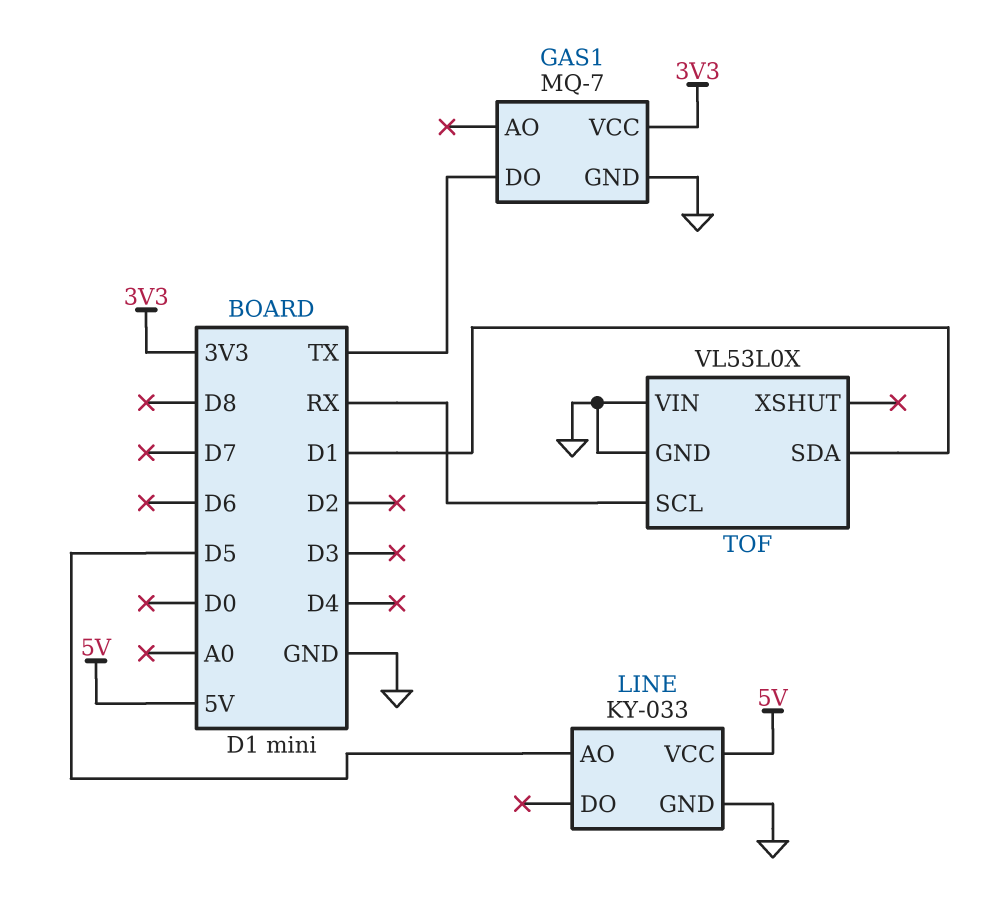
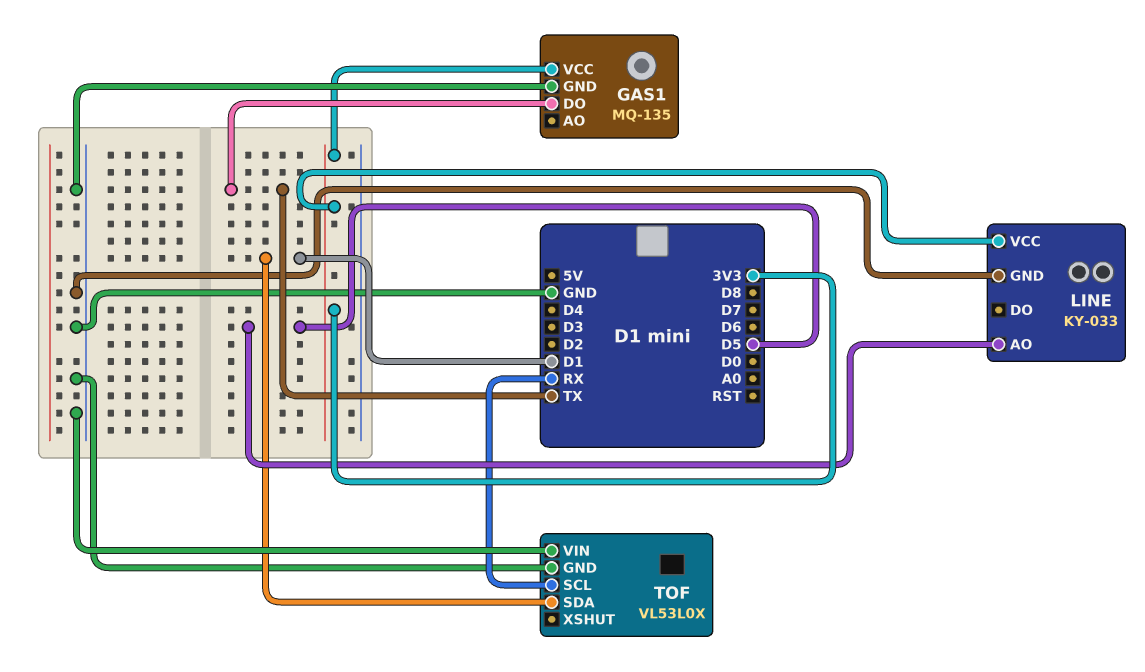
GAS1: MQ-7 -> MQ-135
LINE pin VCC: 5V -> 3V3

